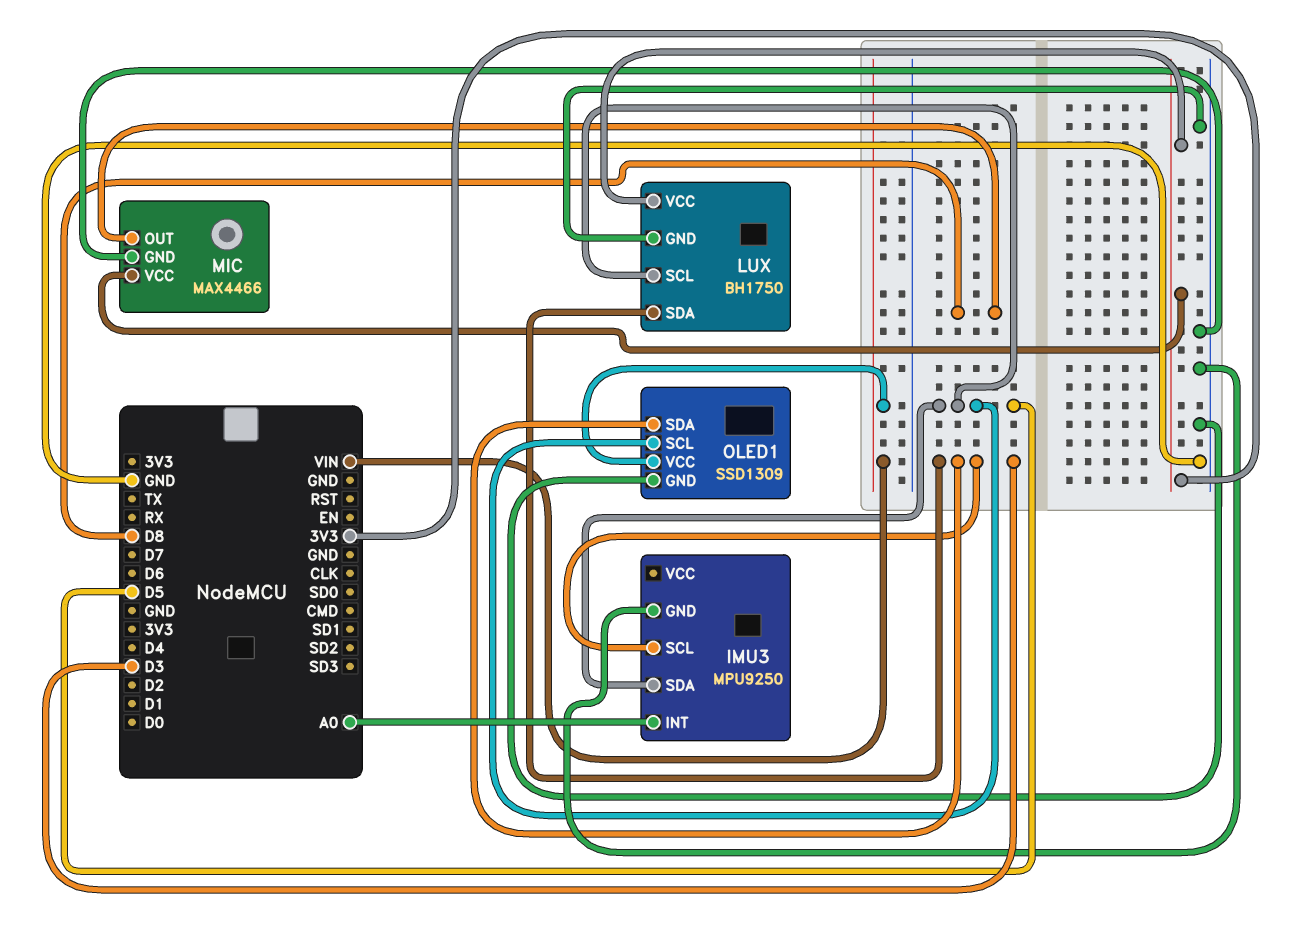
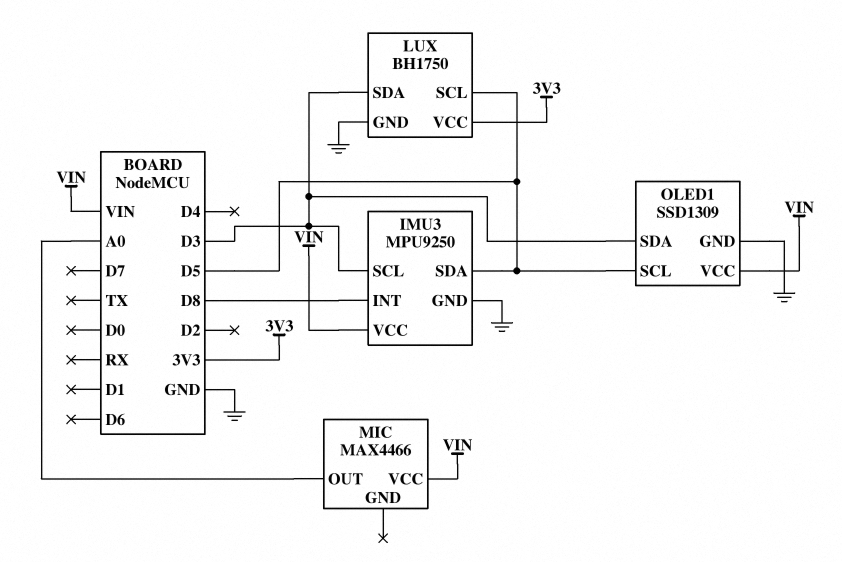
IMU3 pin INT: A0 -> D8
IMU3 pin VCC: none -> VIN
MIC pin GND: GND -> none
MIC pin OUT: D8 -> A0
MIC pin VCC: 3V3 -> VIN

